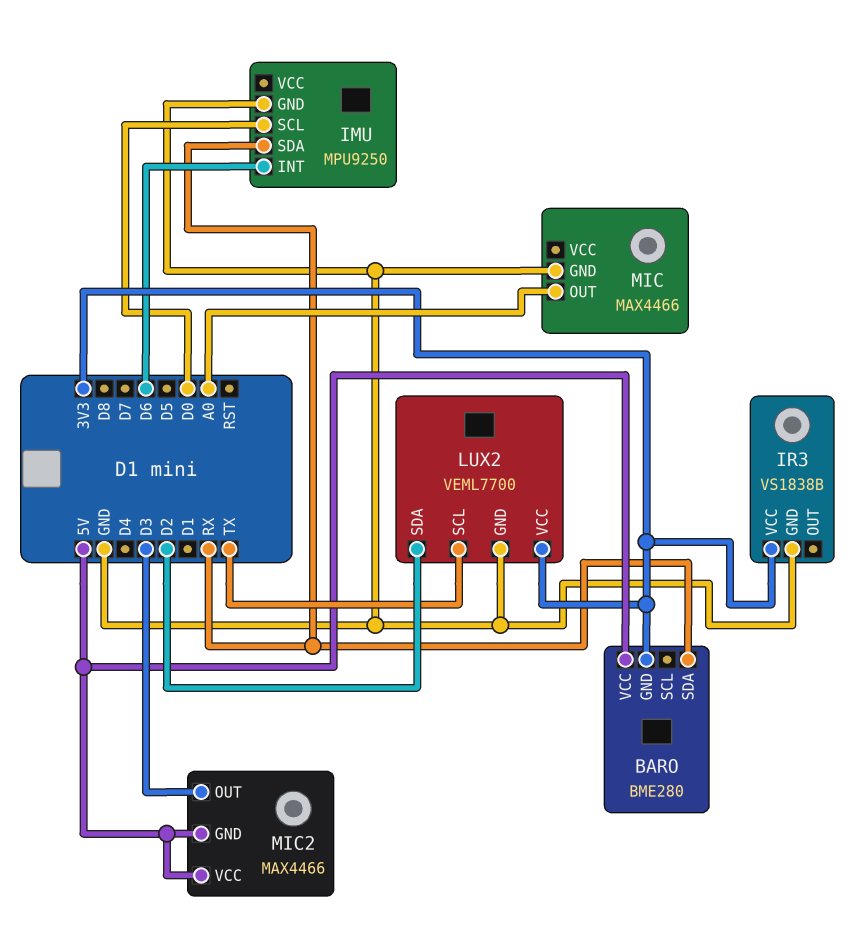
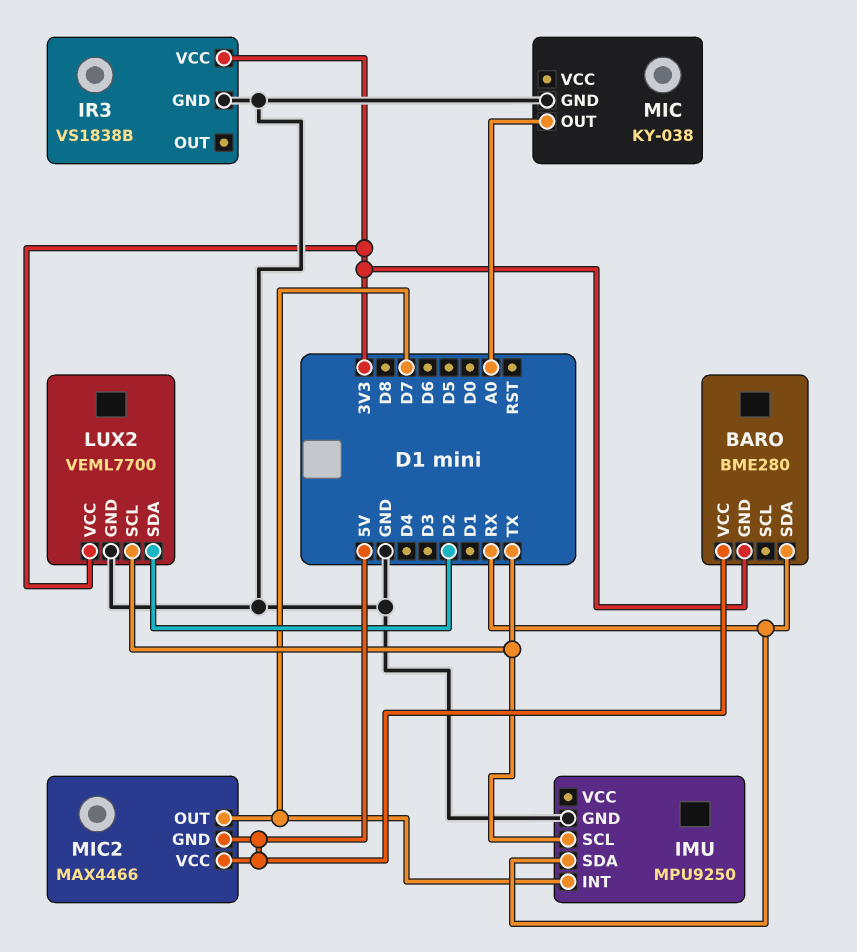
IMU pin INT: D6 -> D7
IMU pin SCL: D0 -> TX
MIC: MAX4466 -> KY-038
MIC2 pin OUT: D3 -> D7

